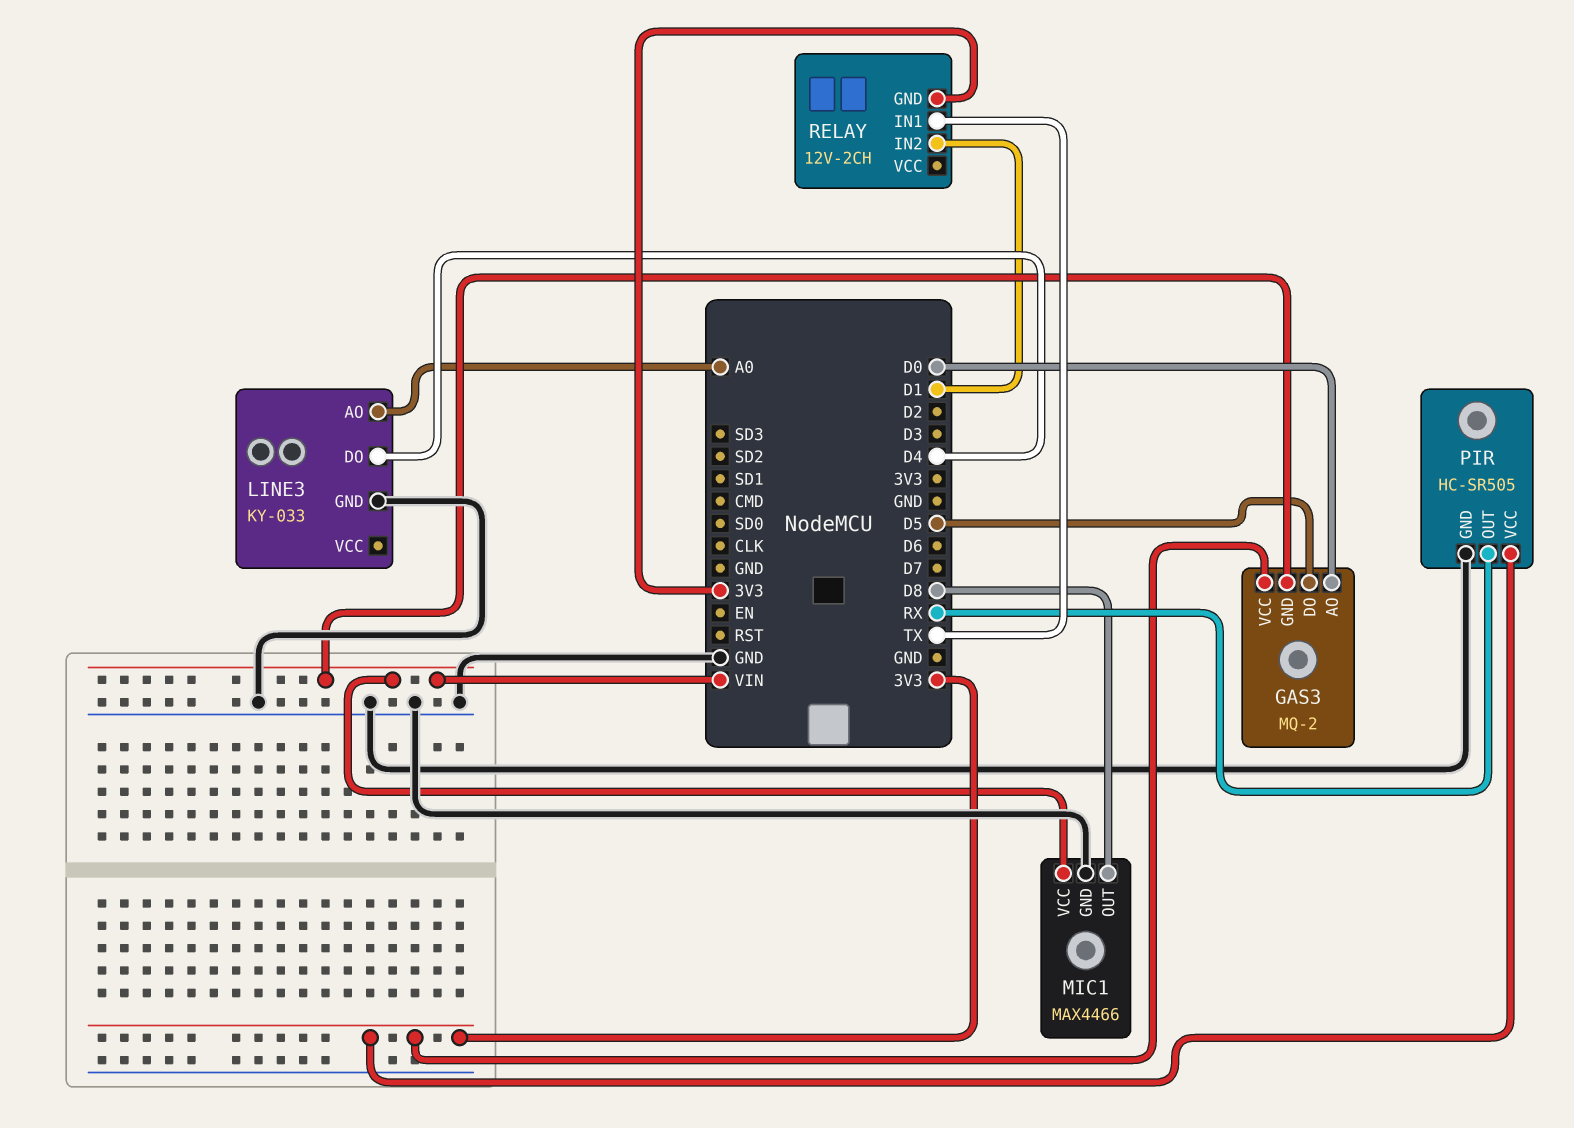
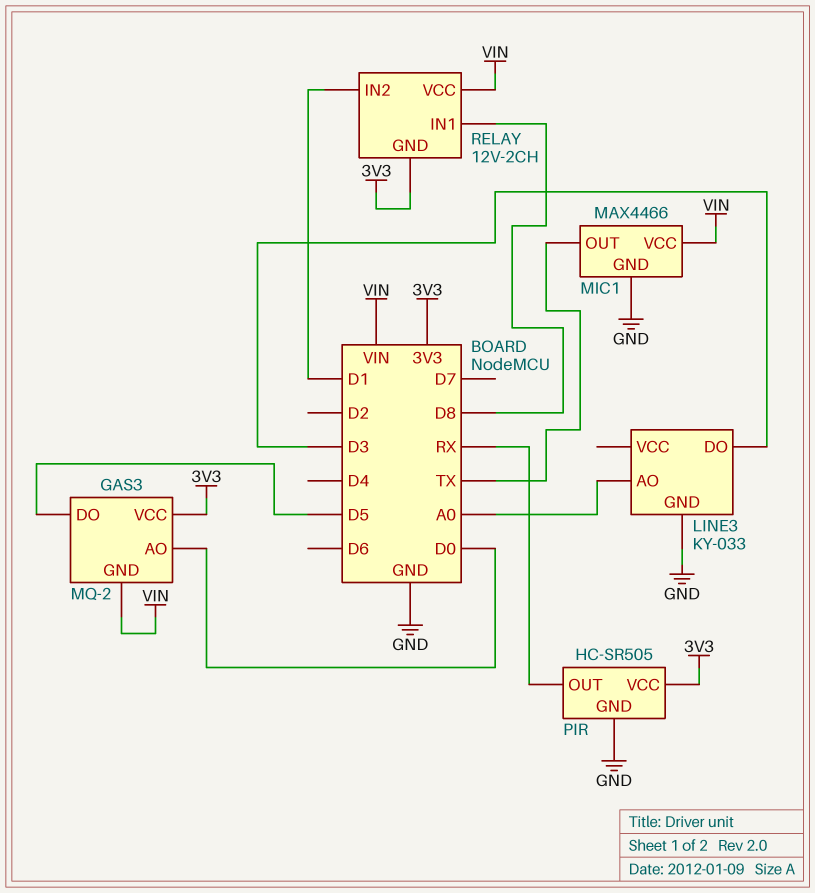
LINE3 pin DO: D4 -> D3
MIC1 pin OUT: D8 -> TX
RELAY pin IN1: TX -> D8
RELAY pin VCC: none -> VIN

